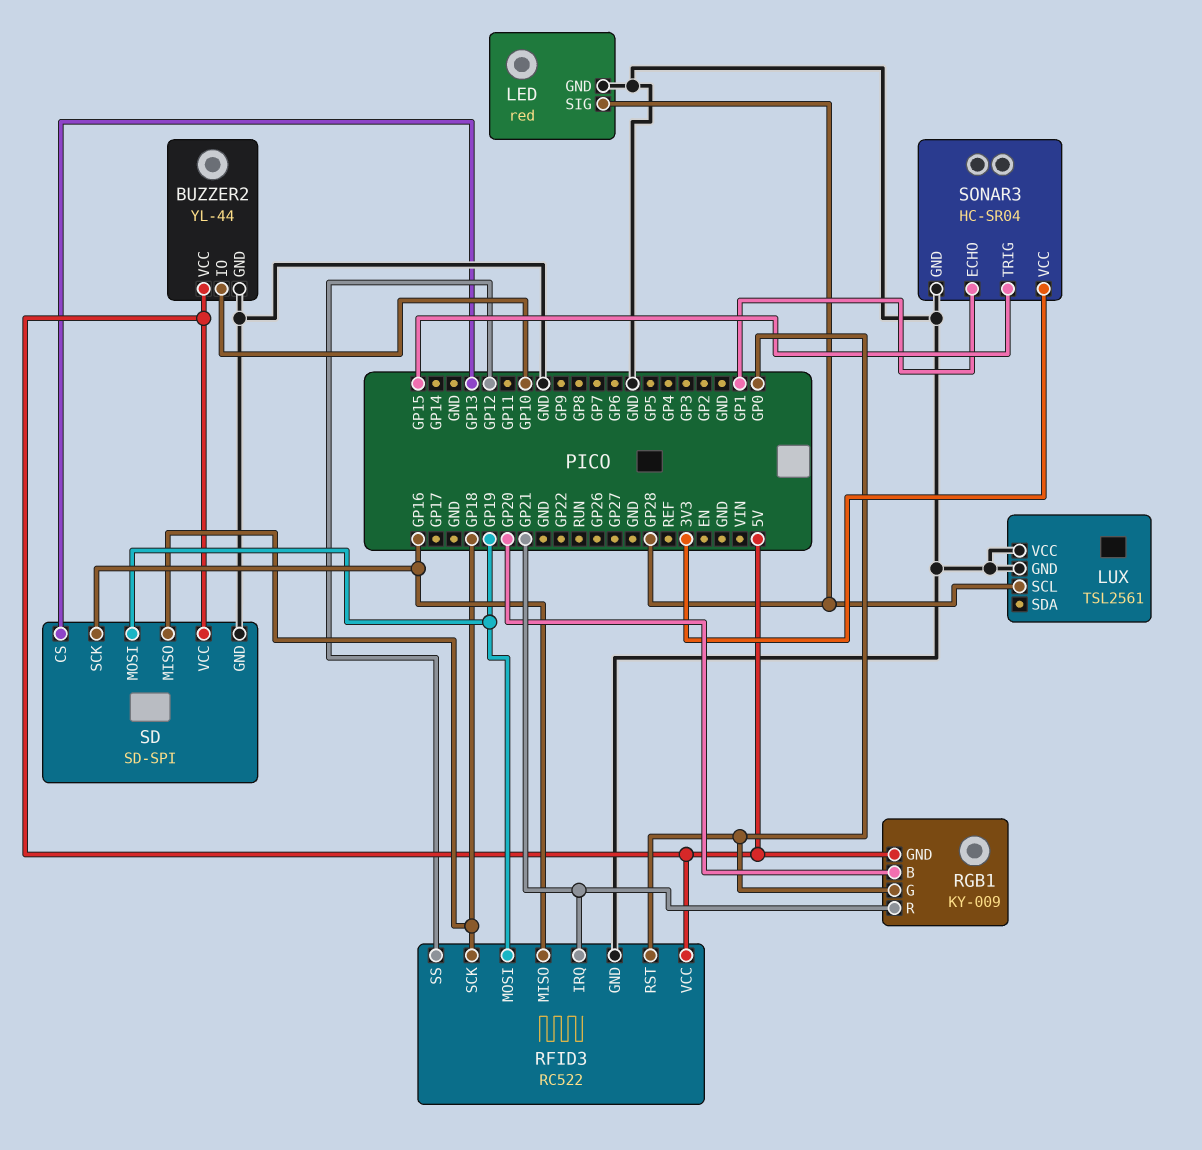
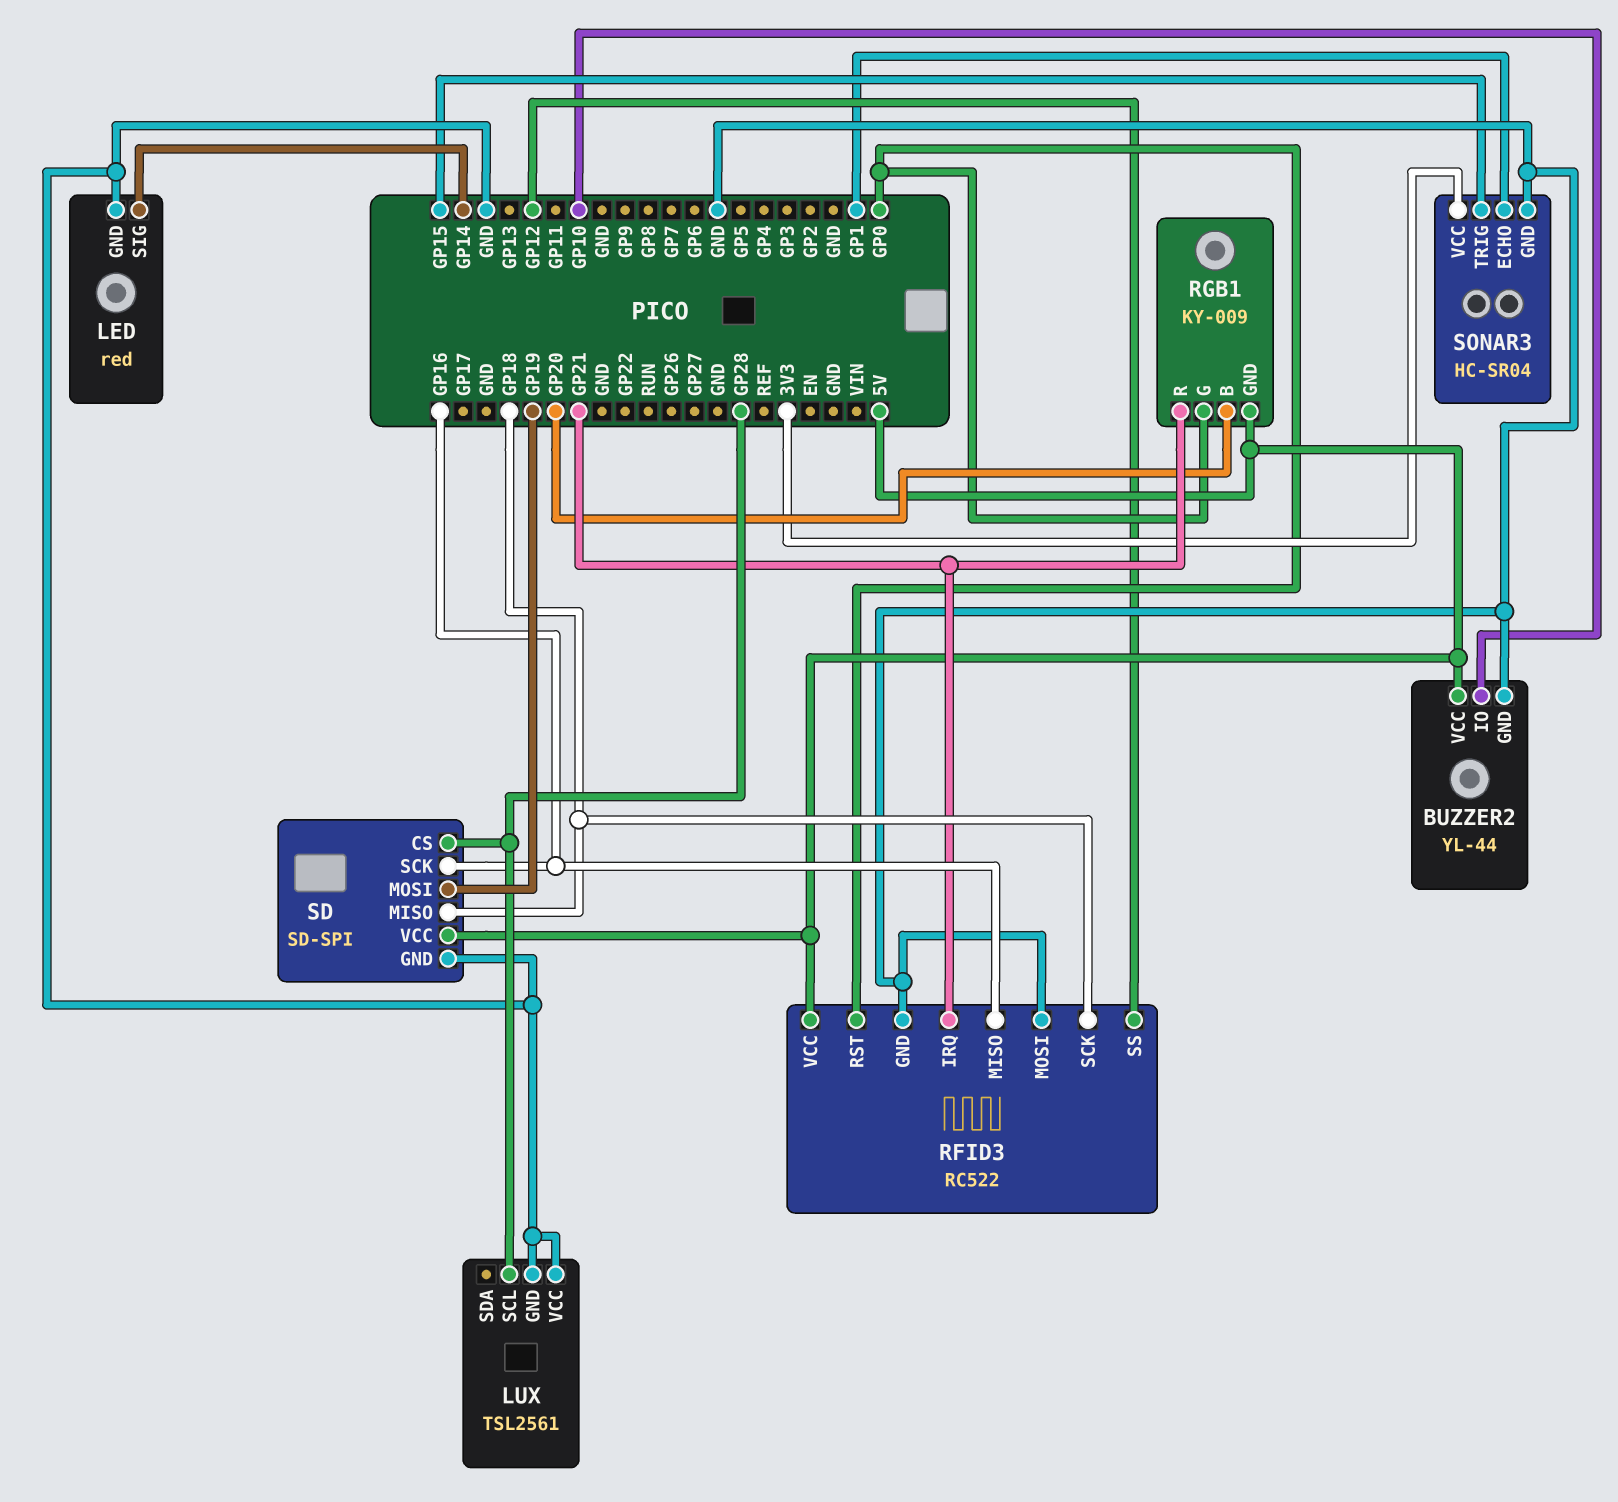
LED pin SIG: GP28 -> GP14
RFID3 pin MOSI: GP19 -> GND
SD pin CS: GP13 -> GP28

